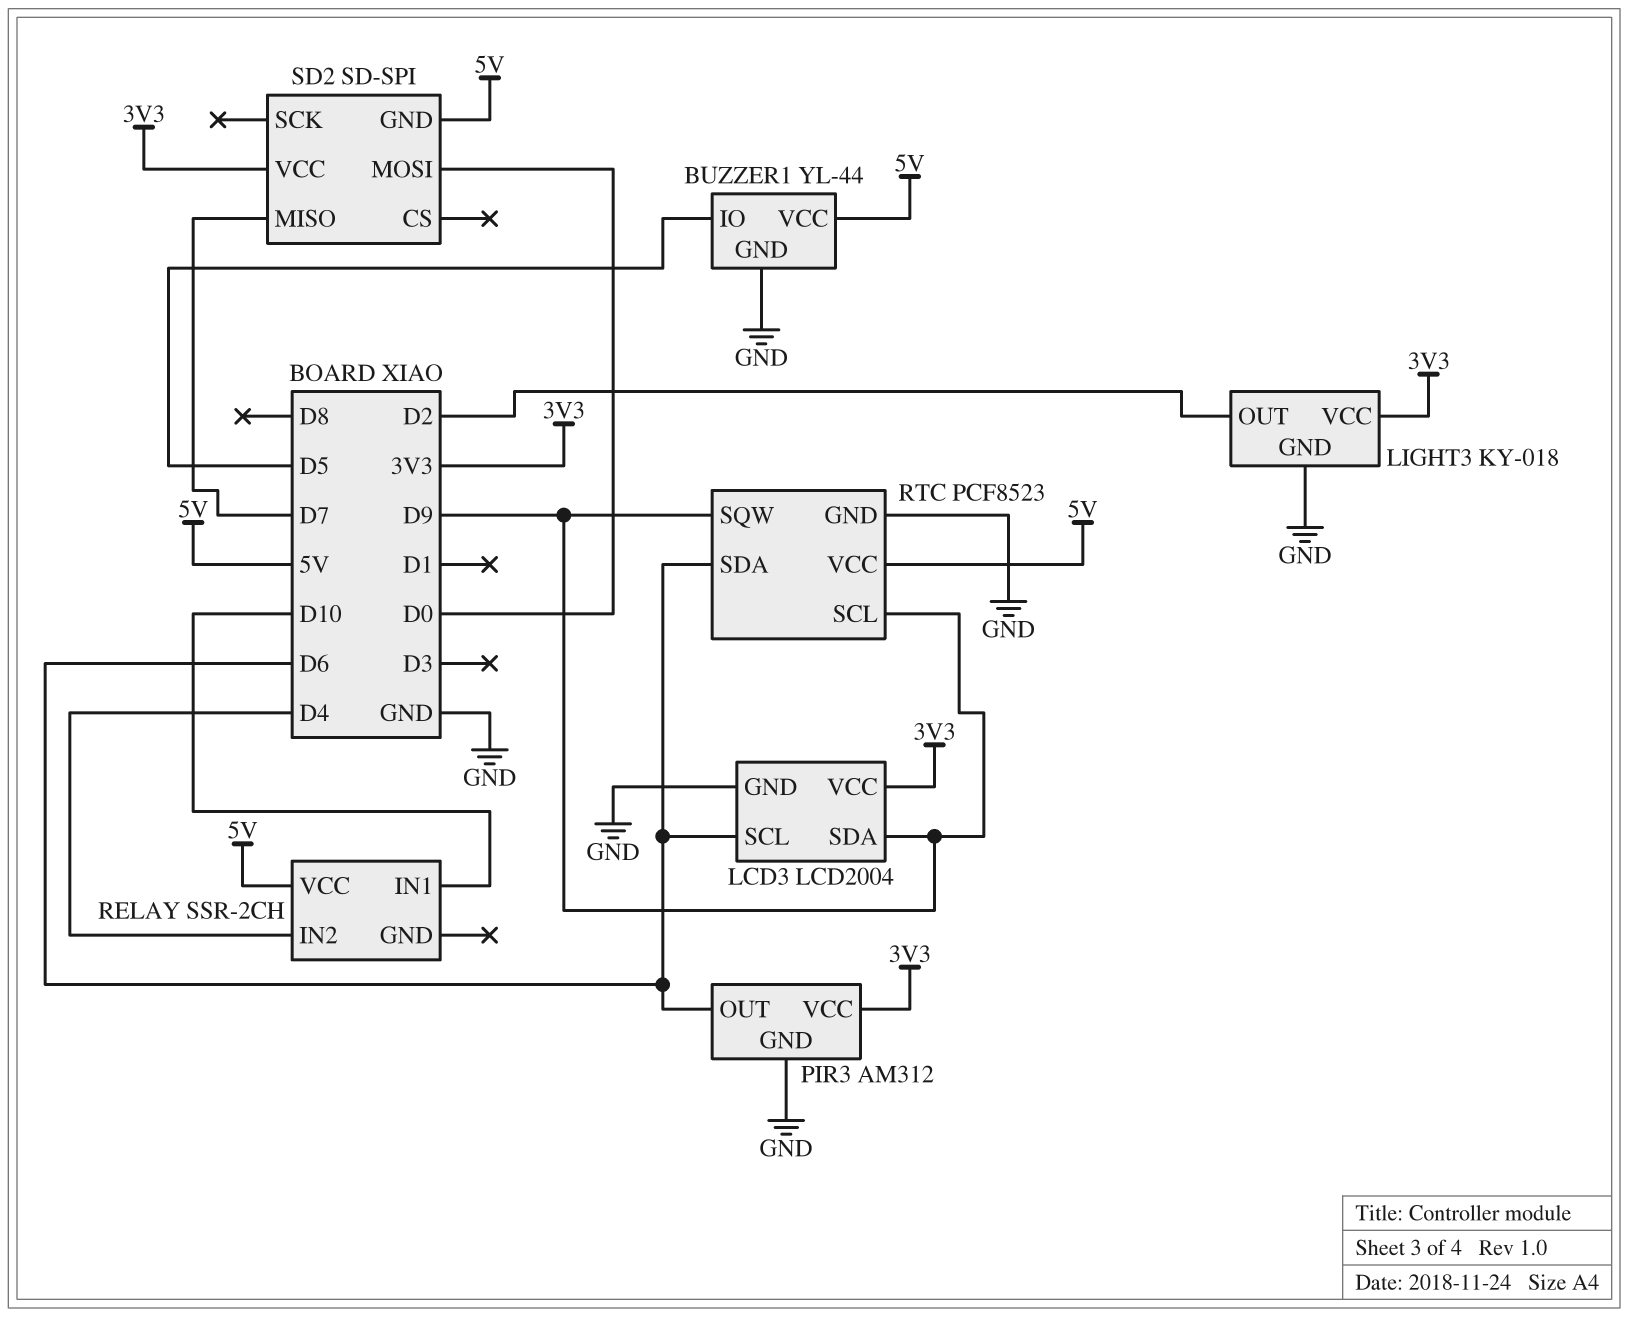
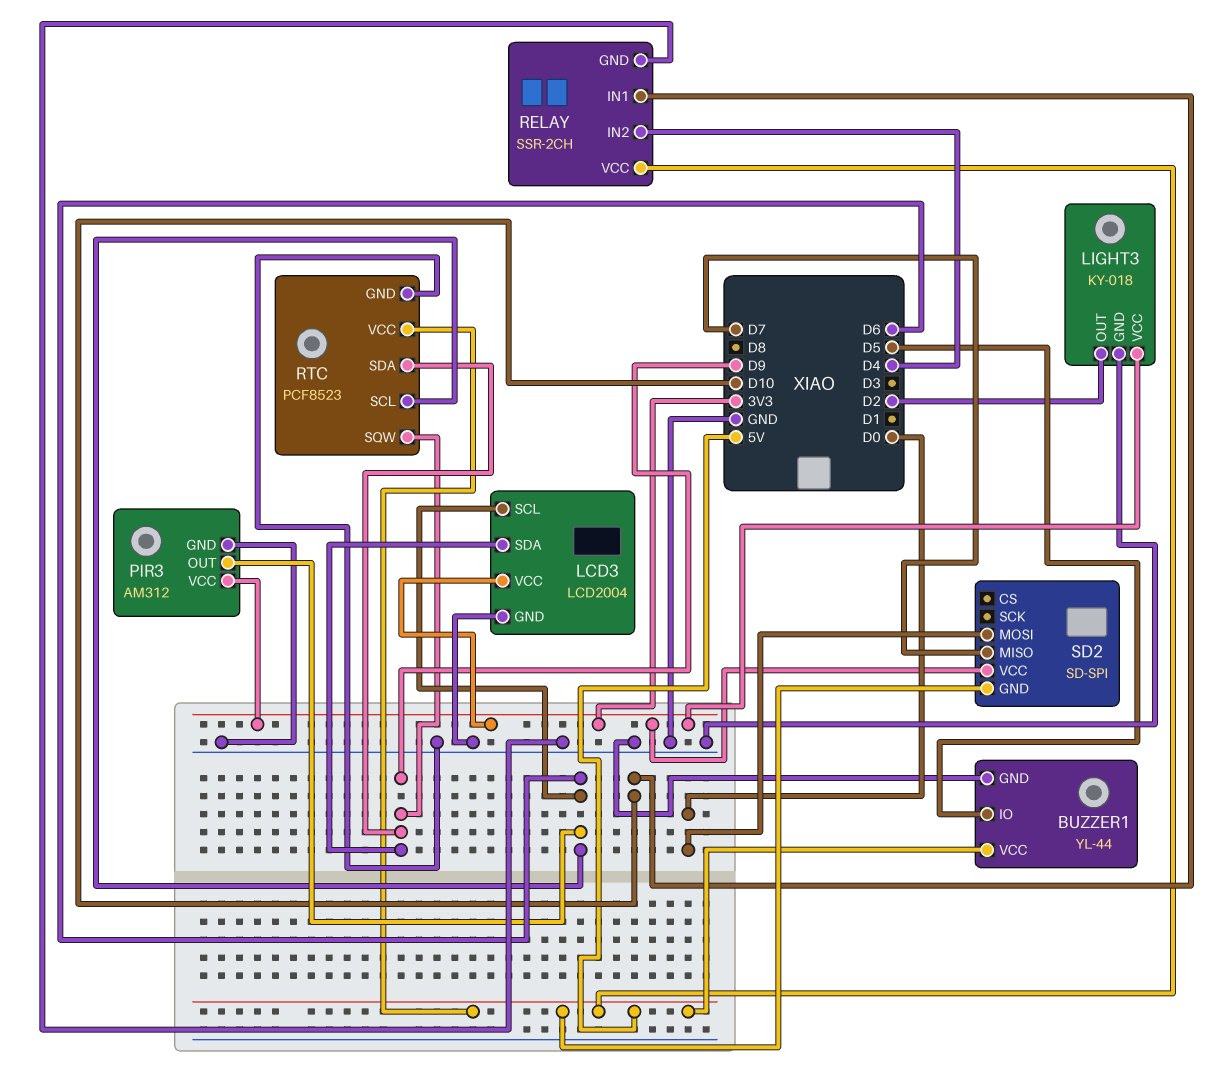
RELAY pin GND: none -> GND
RTC pin SCL: D9 -> D6
RTC pin SDA: D6 -> D9

